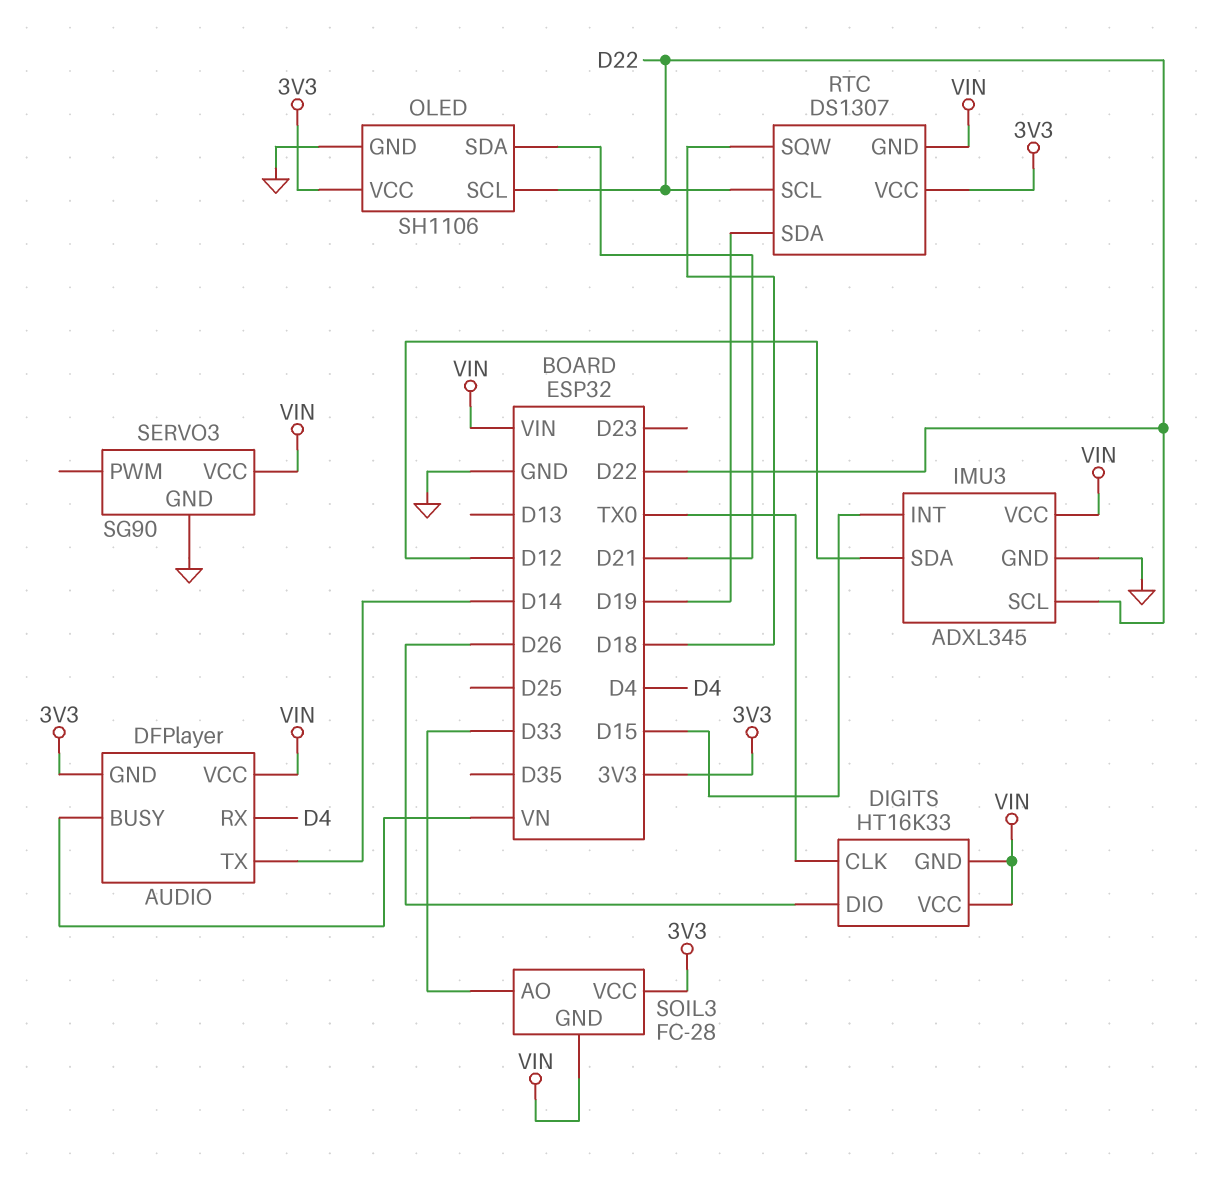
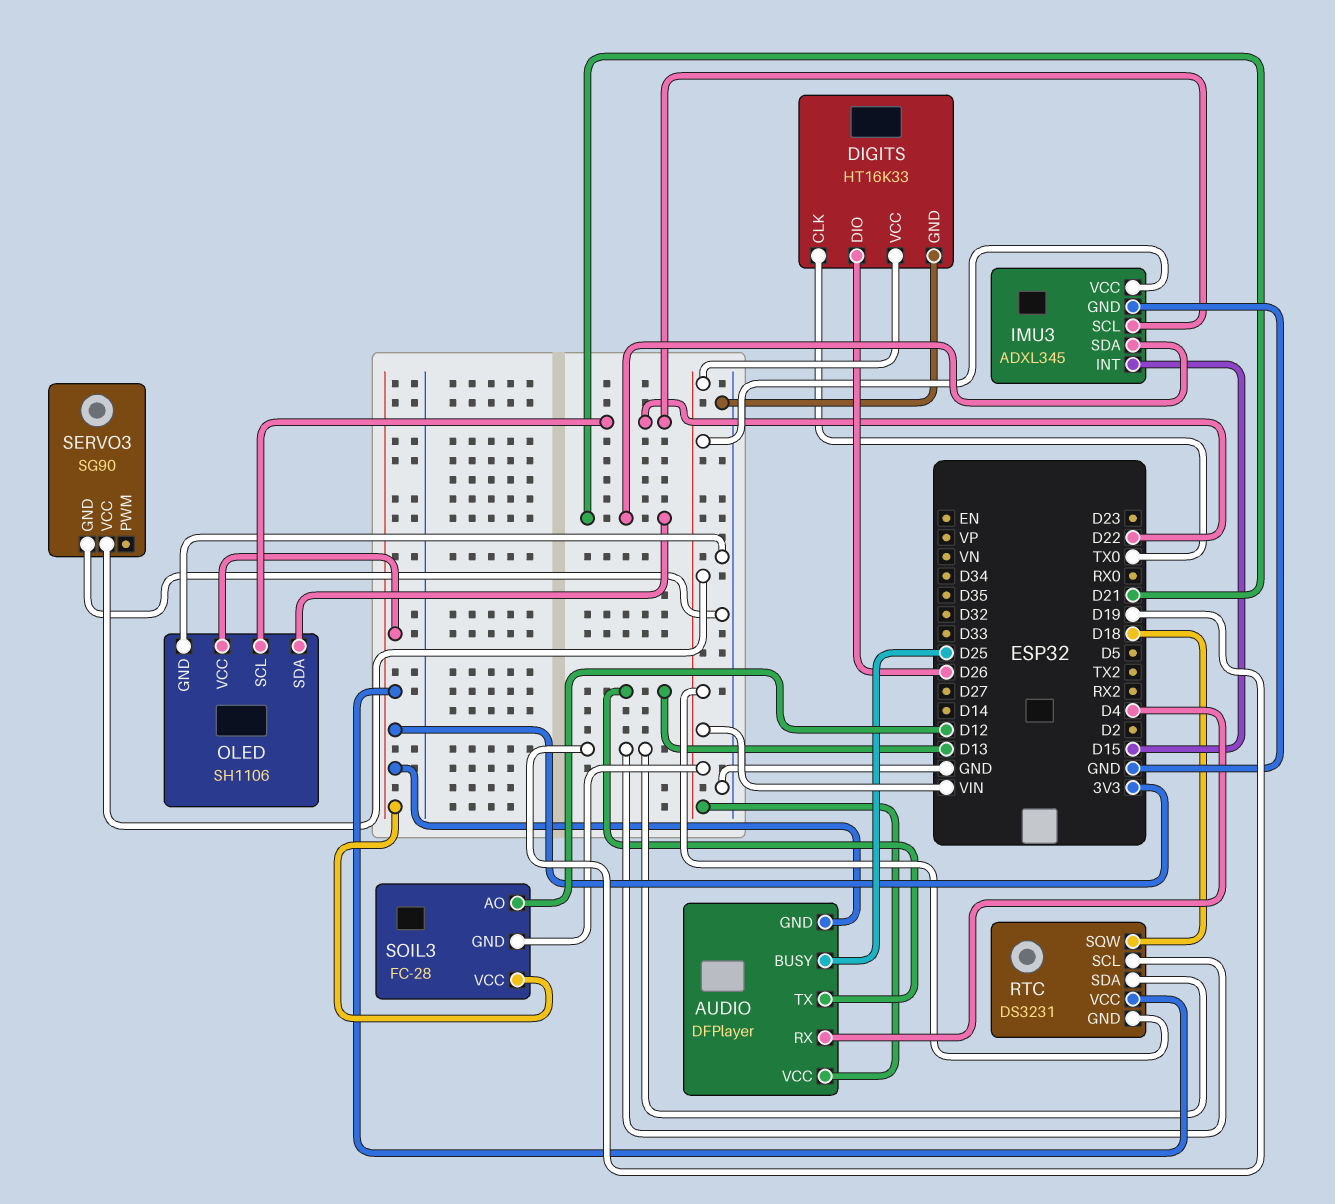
AUDIO pin BUSY: VN -> D25
AUDIO pin TX: D14 -> D13
DIGITS pin GND: VIN -> GND
IMU3 pin SDA: D12 -> D21
RTC: DS1307 -> DS3231
RTC pin SCL: D22 -> D19
SOIL3 pin AO: D33 -> D12

